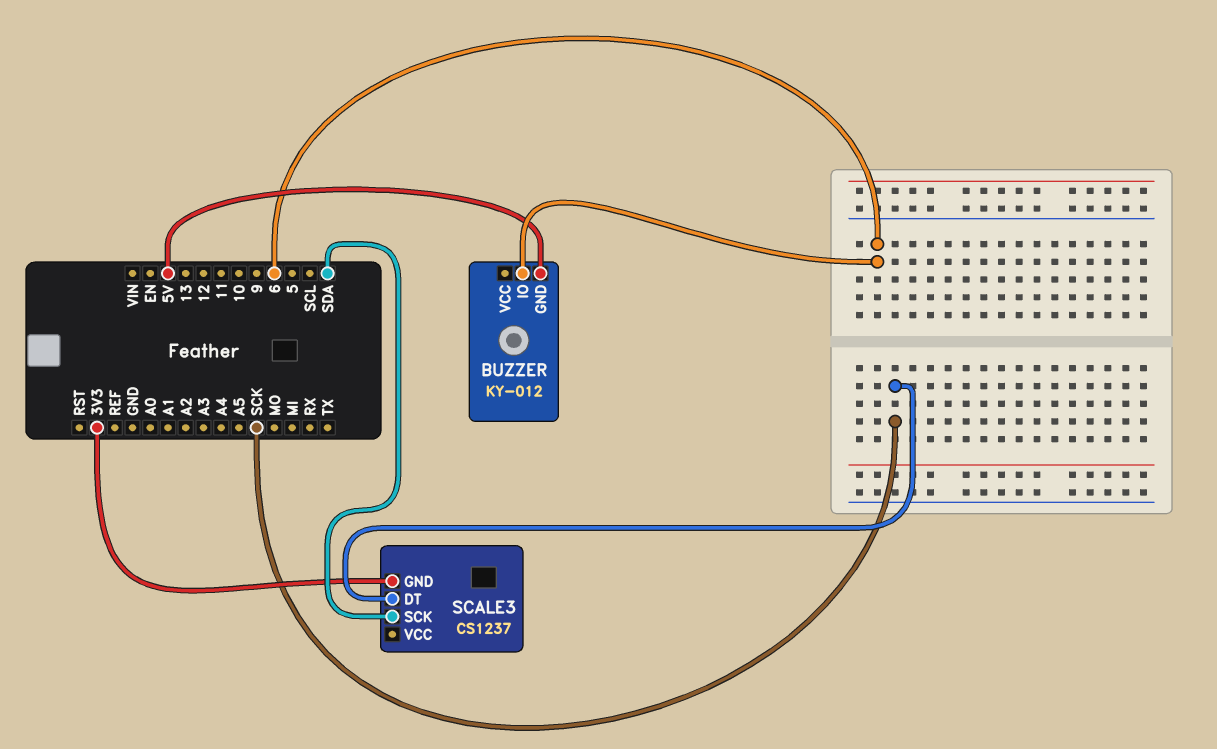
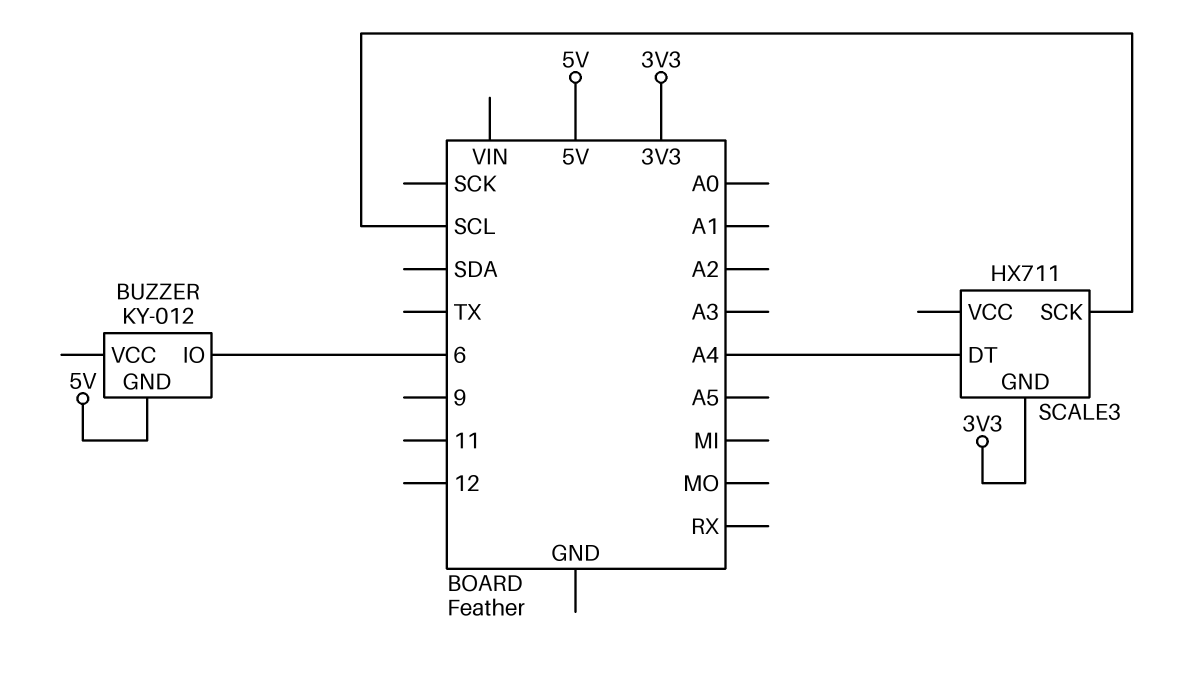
SCALE3: CS1237 -> HX711
SCALE3 pin DT: SCK -> A4
SCALE3 pin SCK: SDA -> SCL

